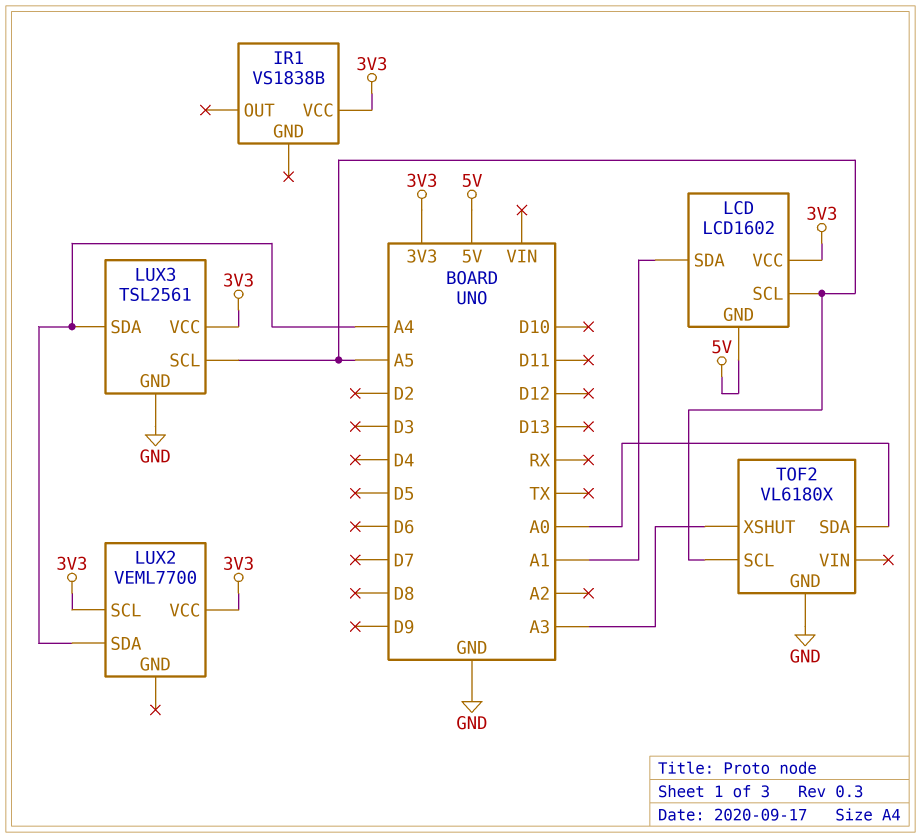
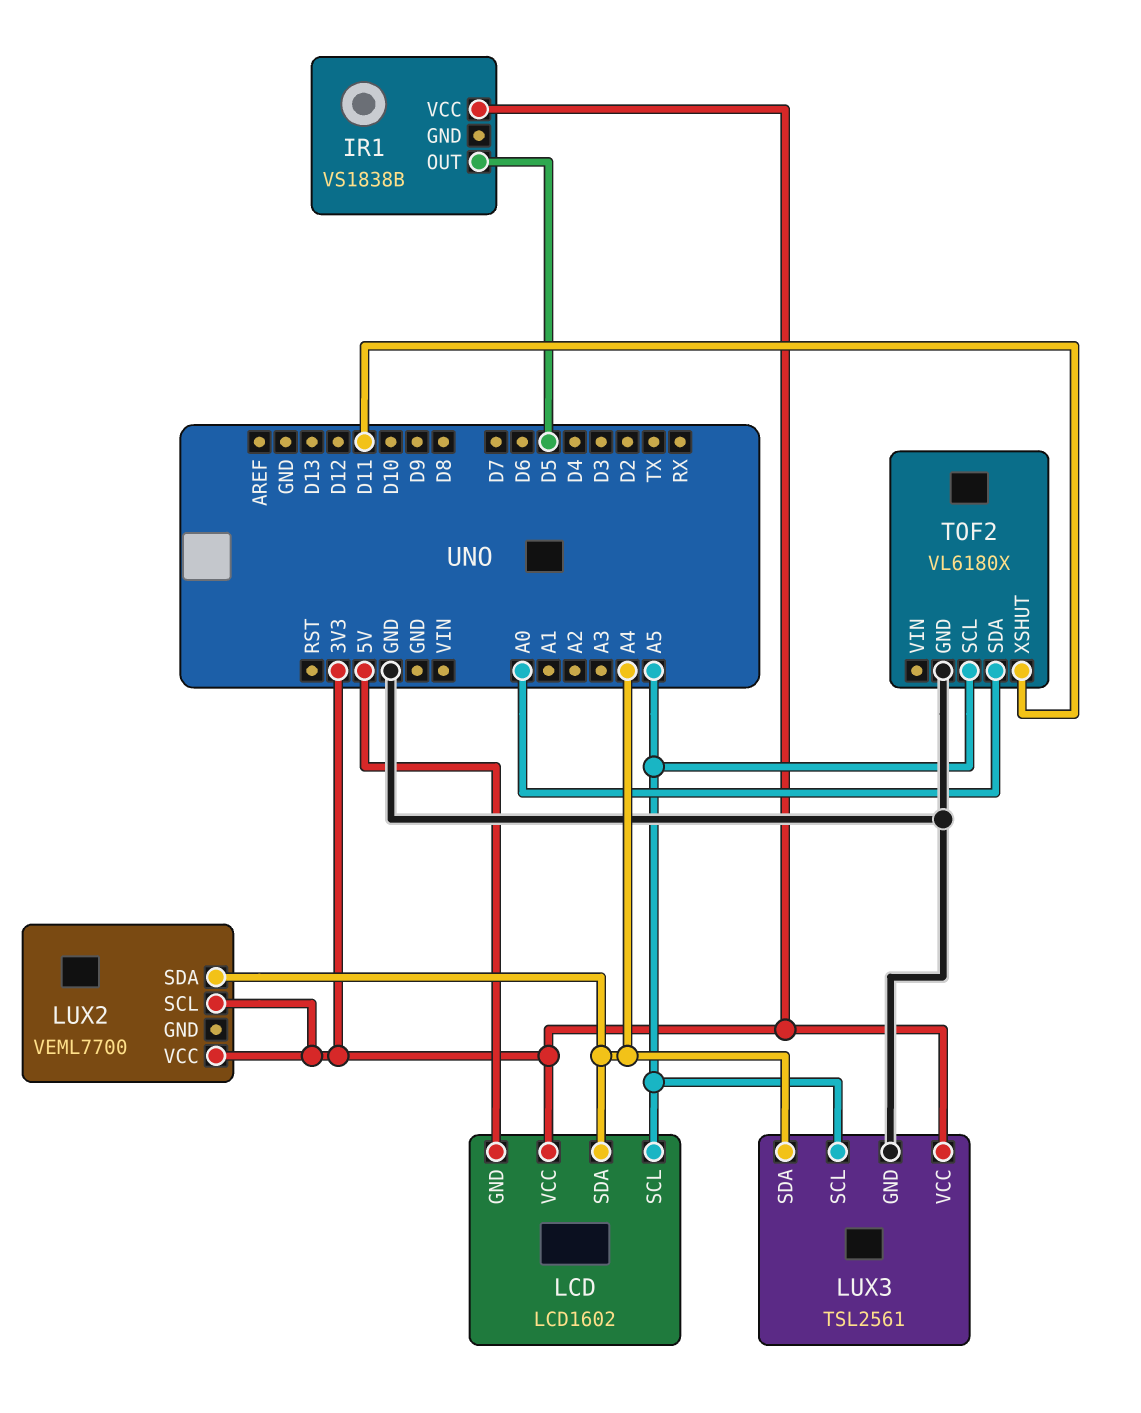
IR1 pin OUT: none -> D5
LCD pin SDA: A1 -> A4
TOF2 pin XSHUT: A3 -> D11

